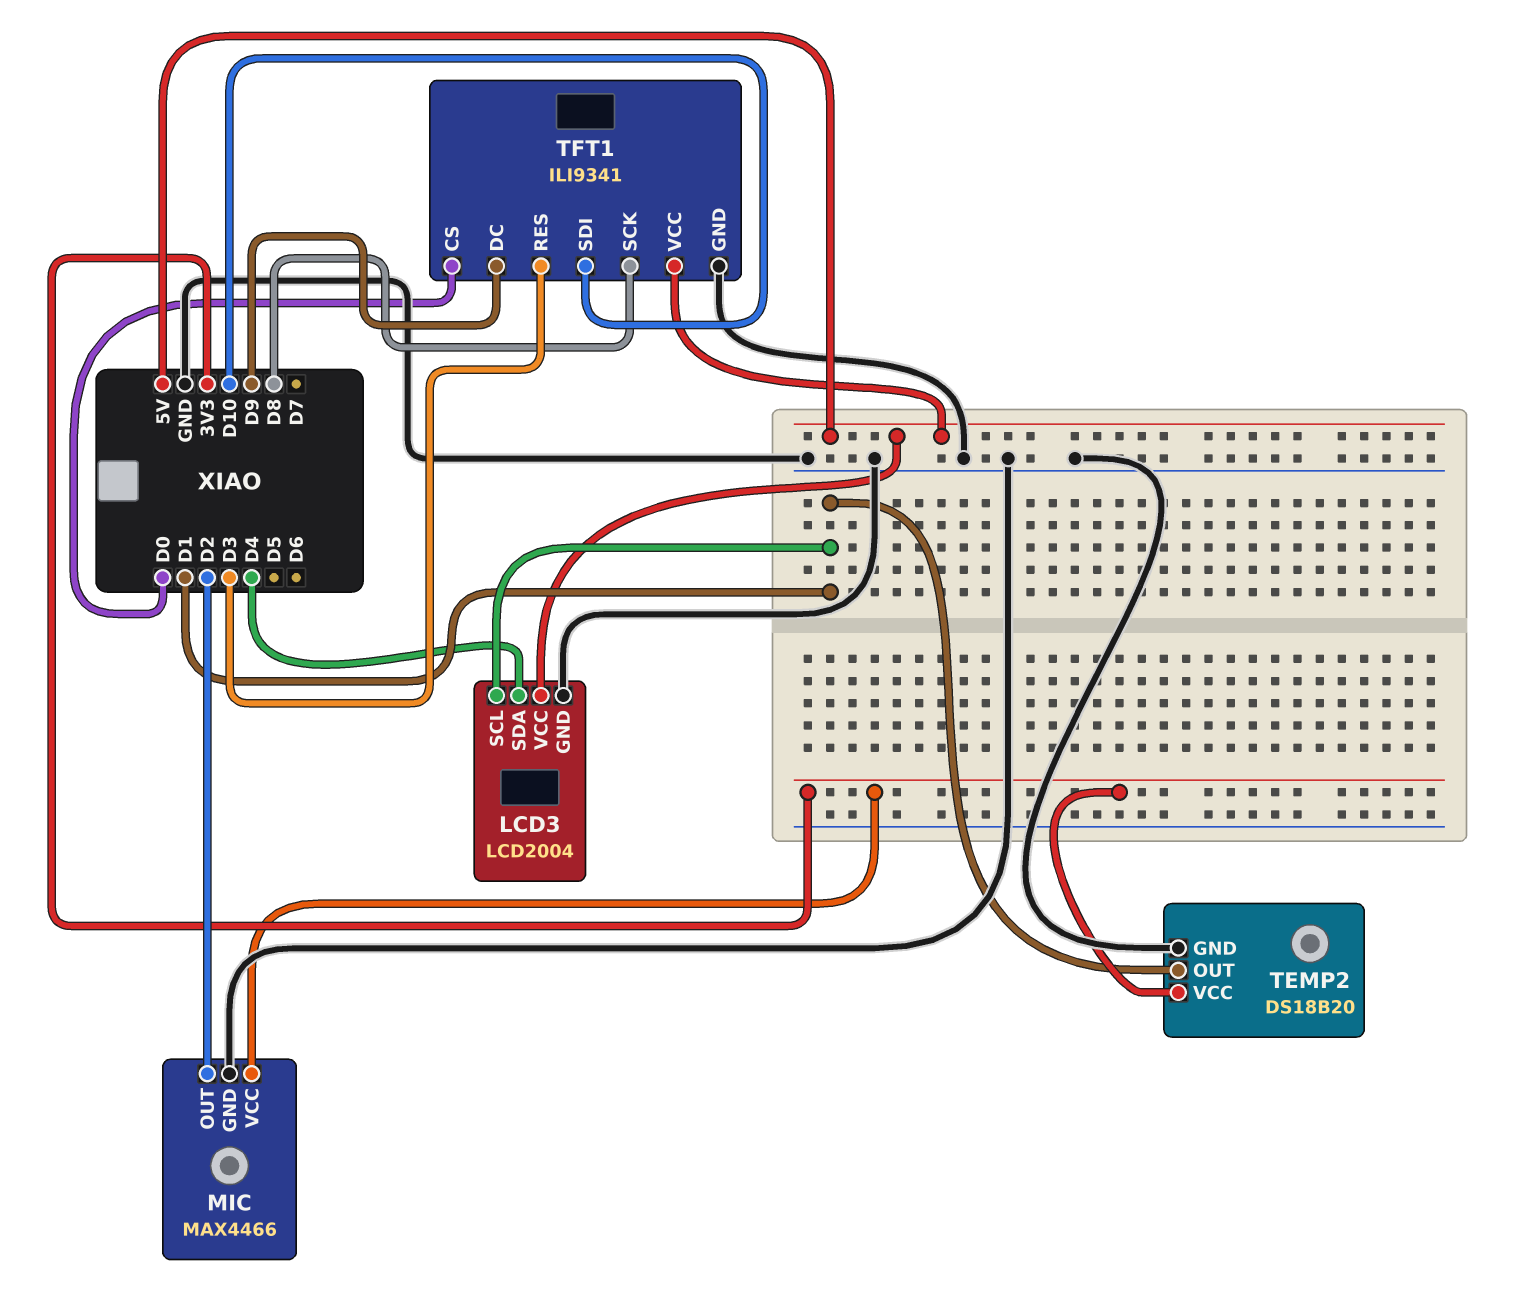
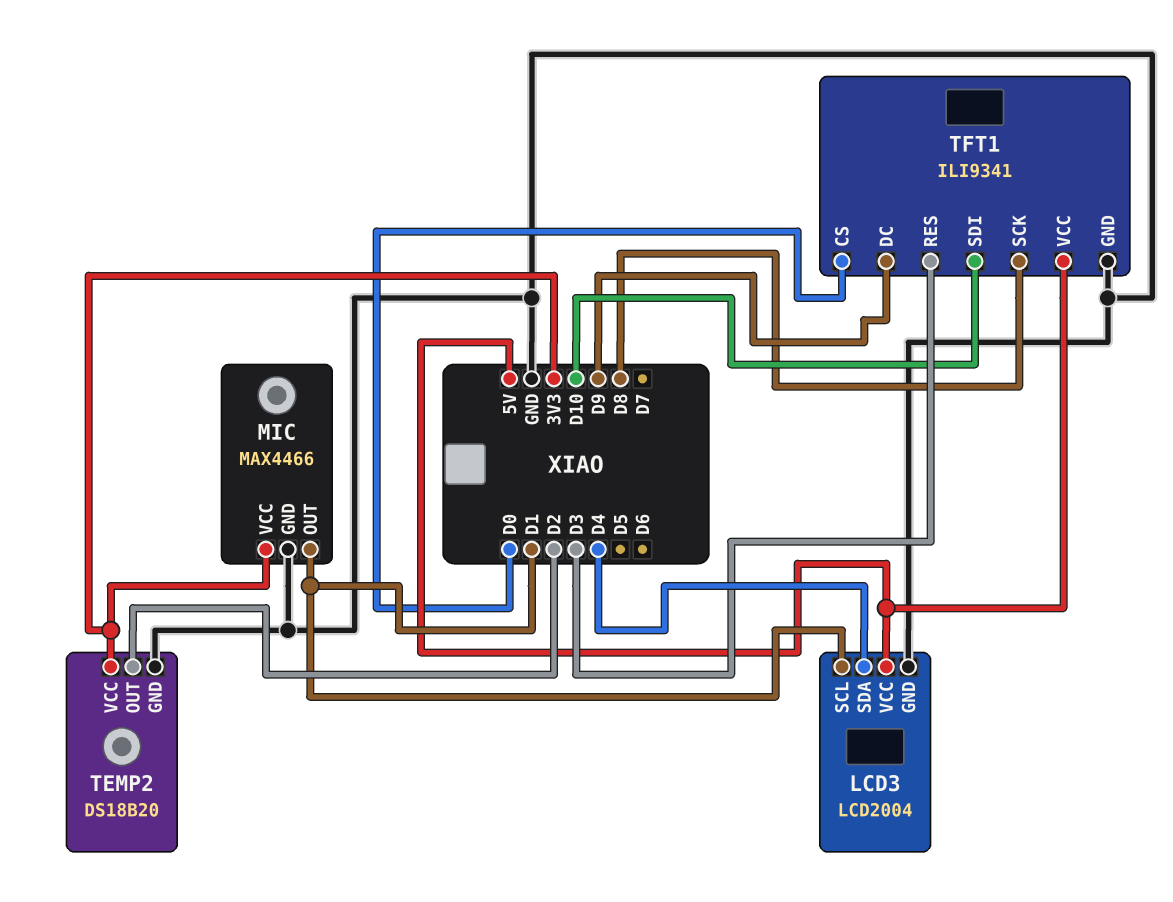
MIC pin OUT: D2 -> D1
TEMP2 pin OUT: D1 -> D2

